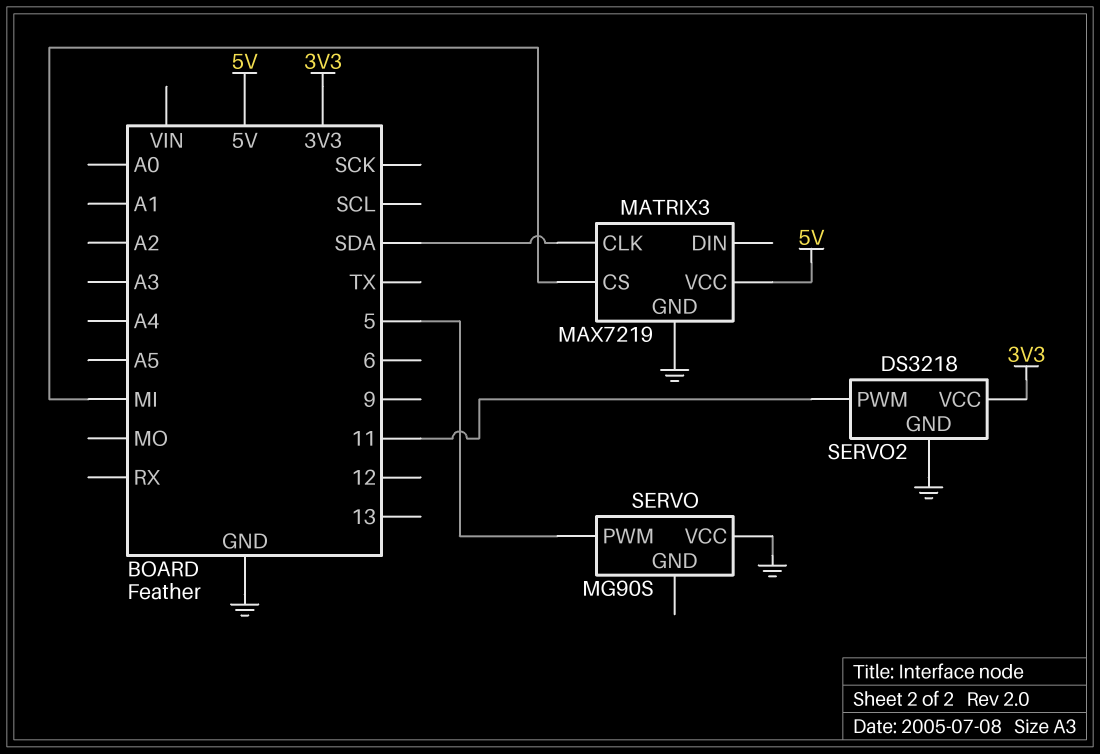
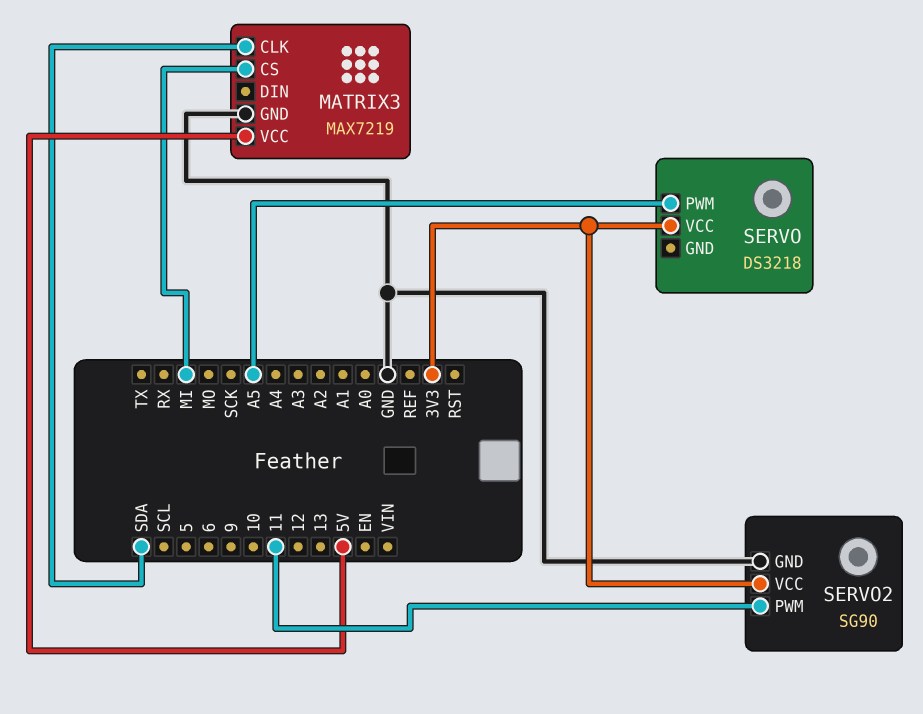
SERVO: MG90S -> DS3218
SERVO pin PWM: 5 -> A5
SERVO pin VCC: GND -> 3V3
SERVO2: DS3218 -> SG90

